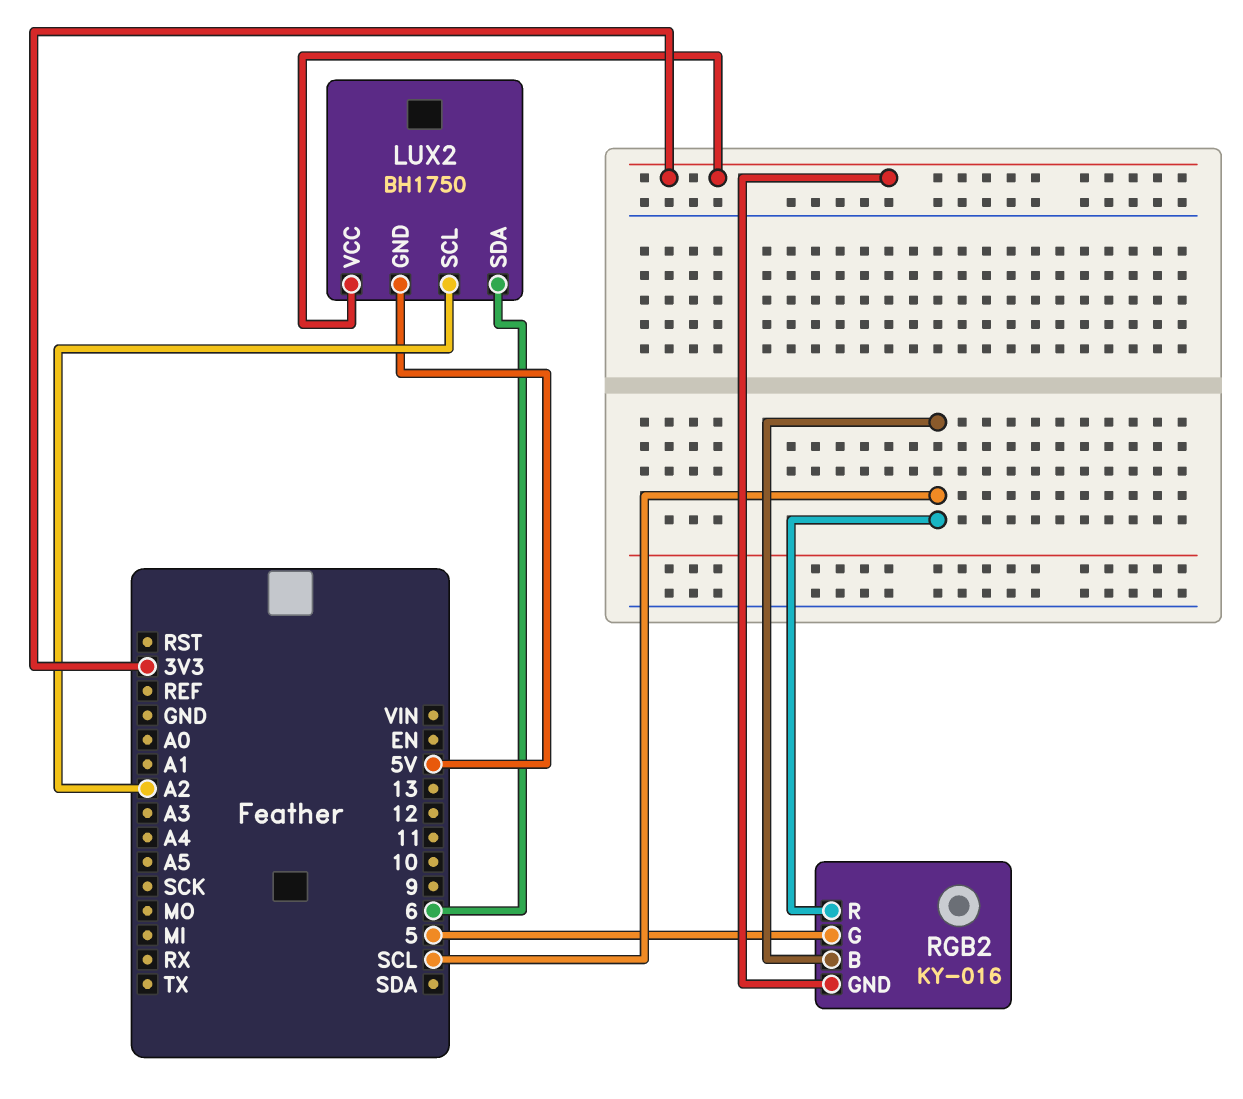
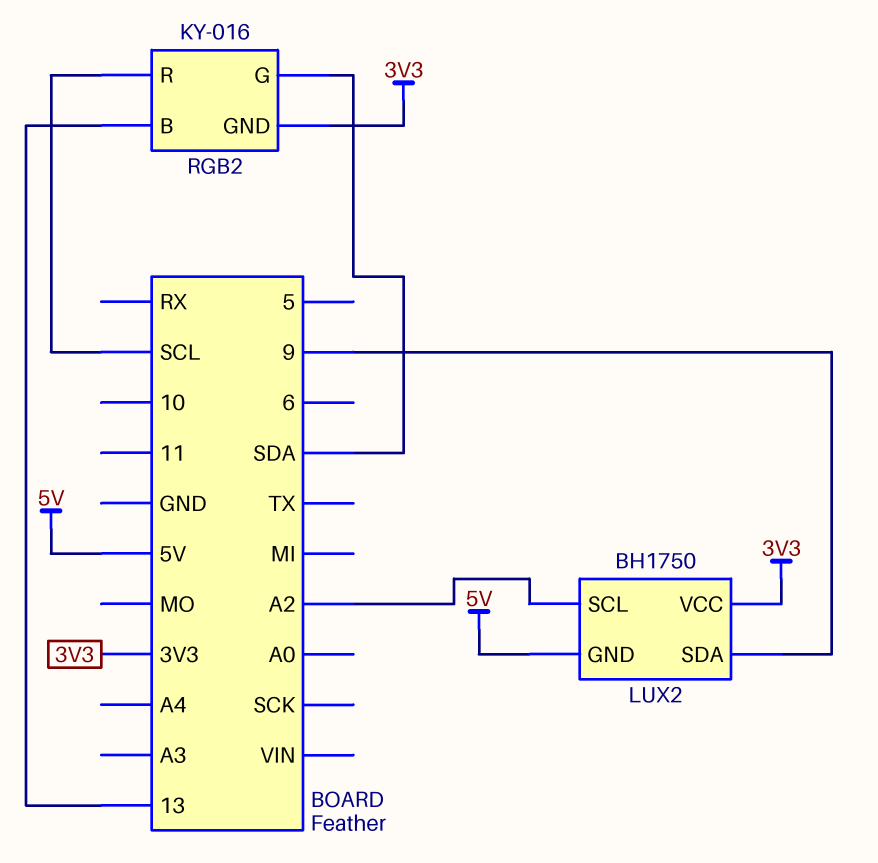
LUX2 pin SDA: 6 -> 9
RGB2 pin B: SCL -> 13
RGB2 pin G: 5 -> SDA

